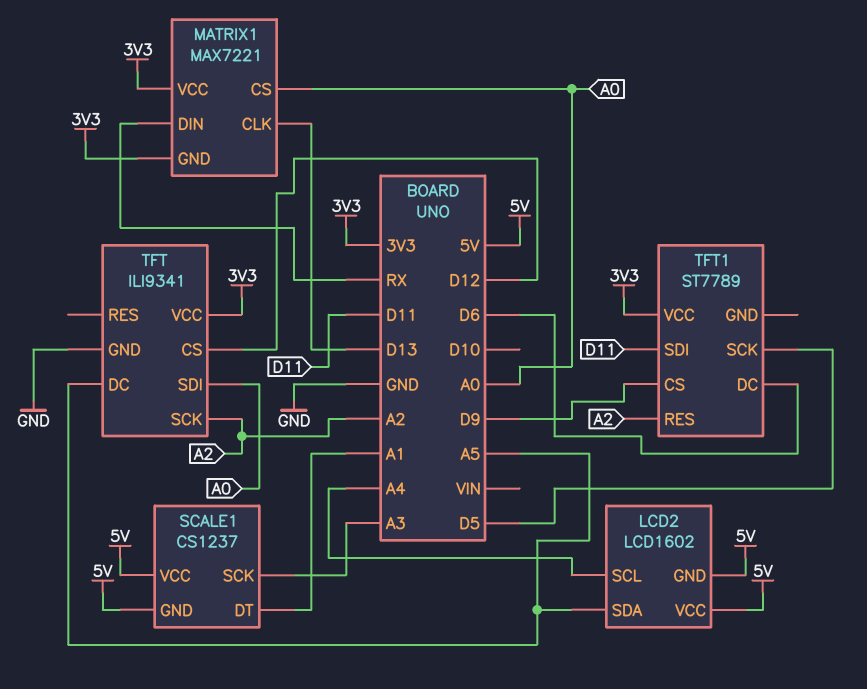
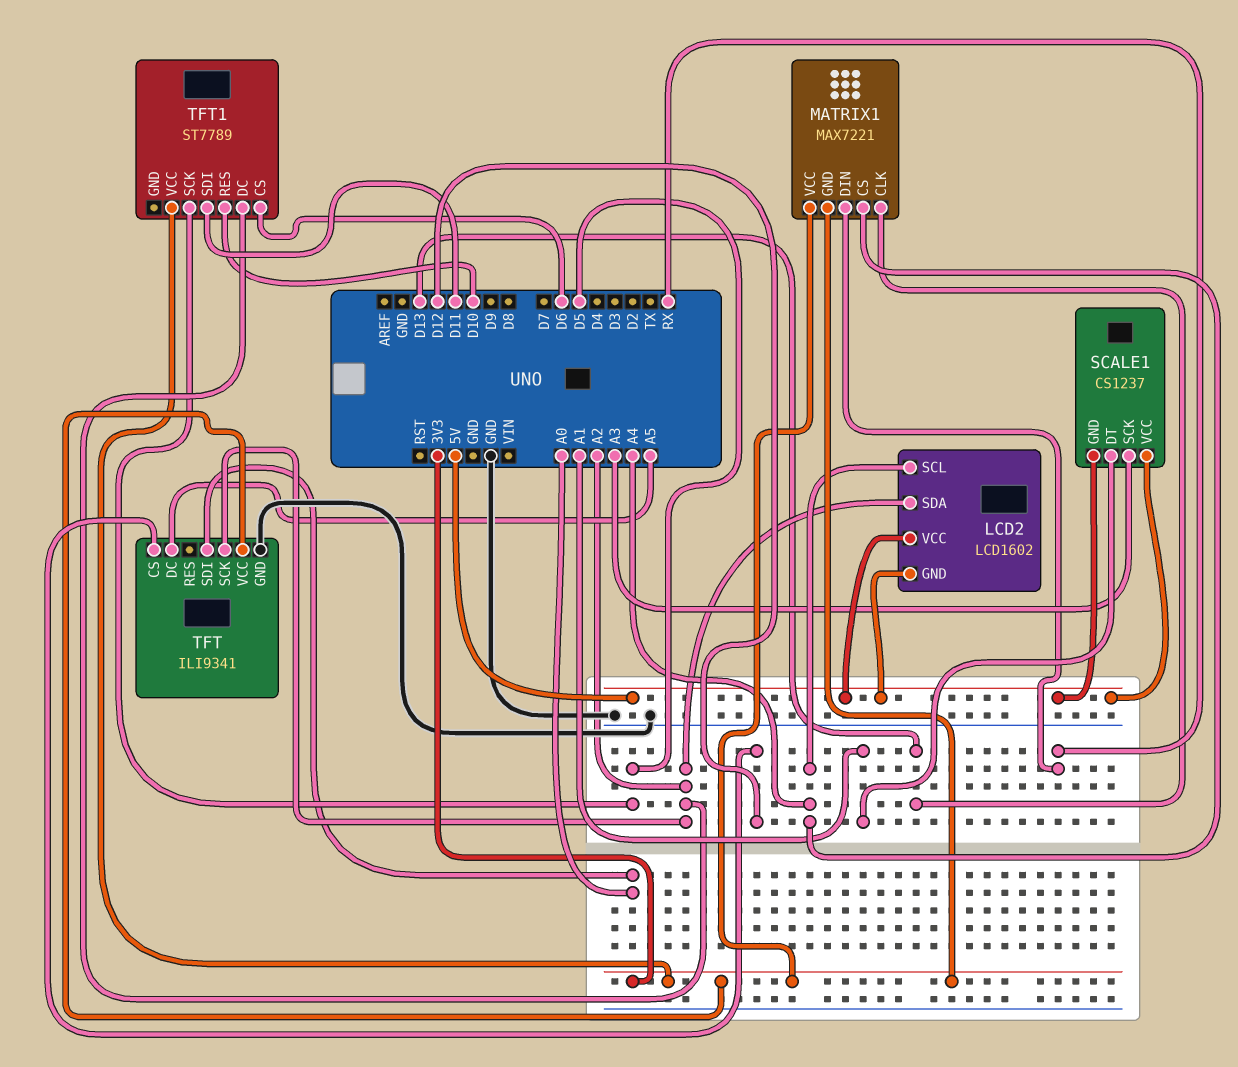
LCD2 pin SDA: A5 -> A2
MATRIX1 pin CS: A0 -> A4
TFT1 pin CS: D9 -> D6
TFT1 pin DC: D6 -> A2
TFT1 pin RES: A2 -> D10

